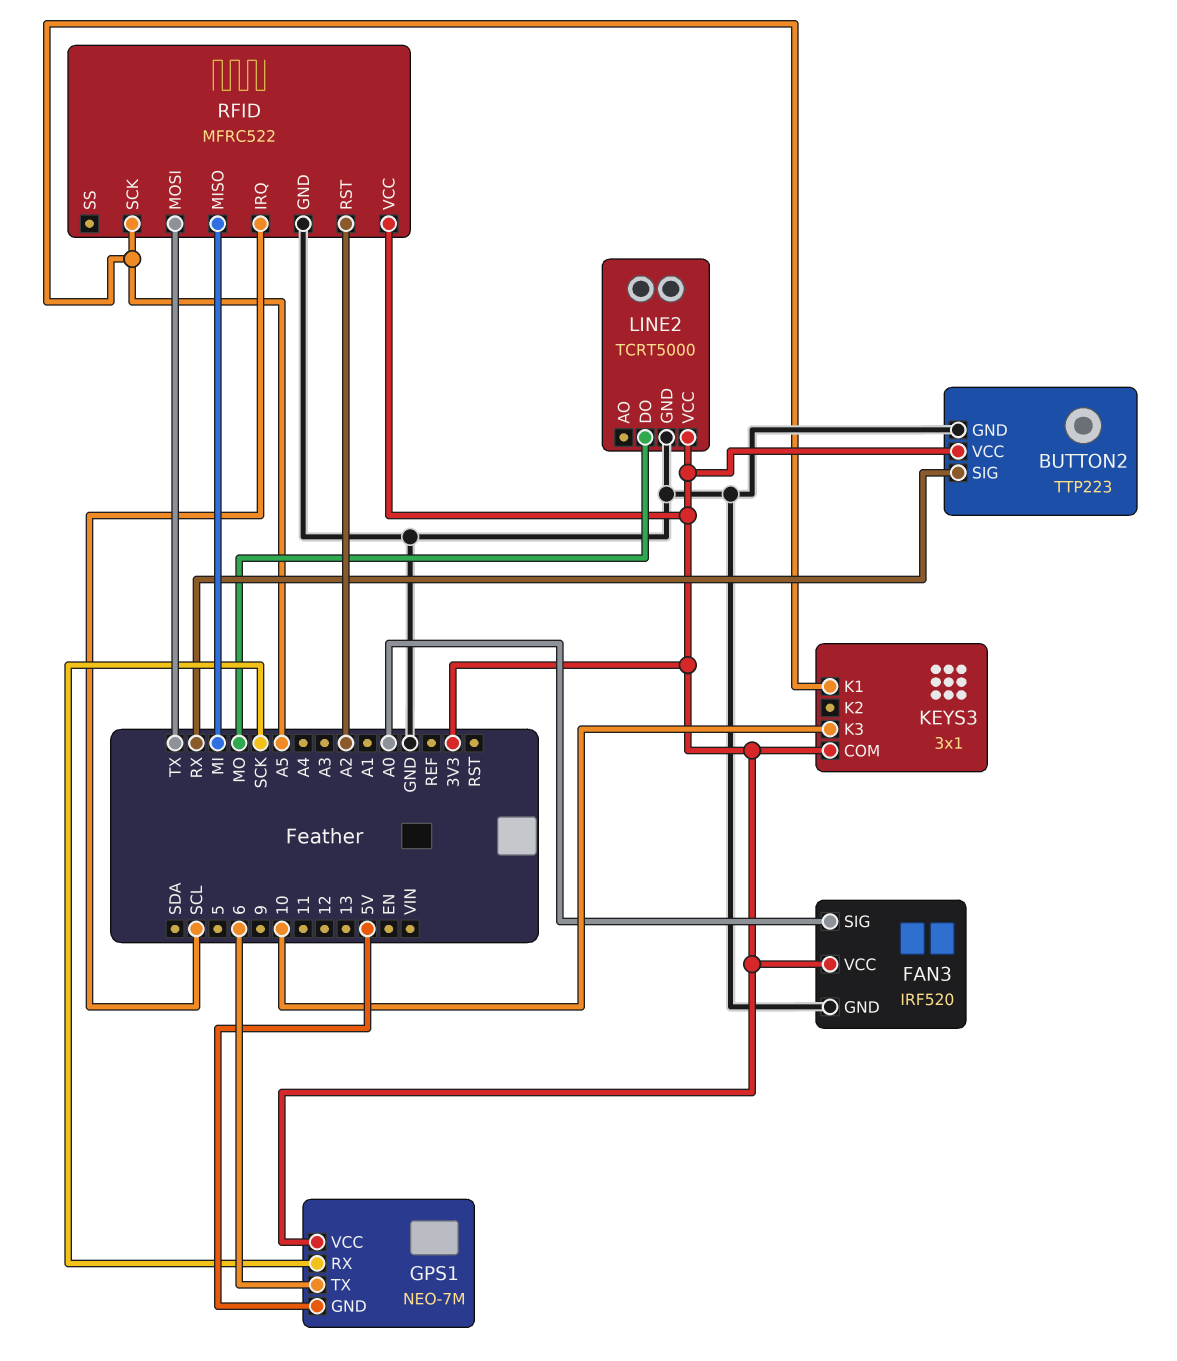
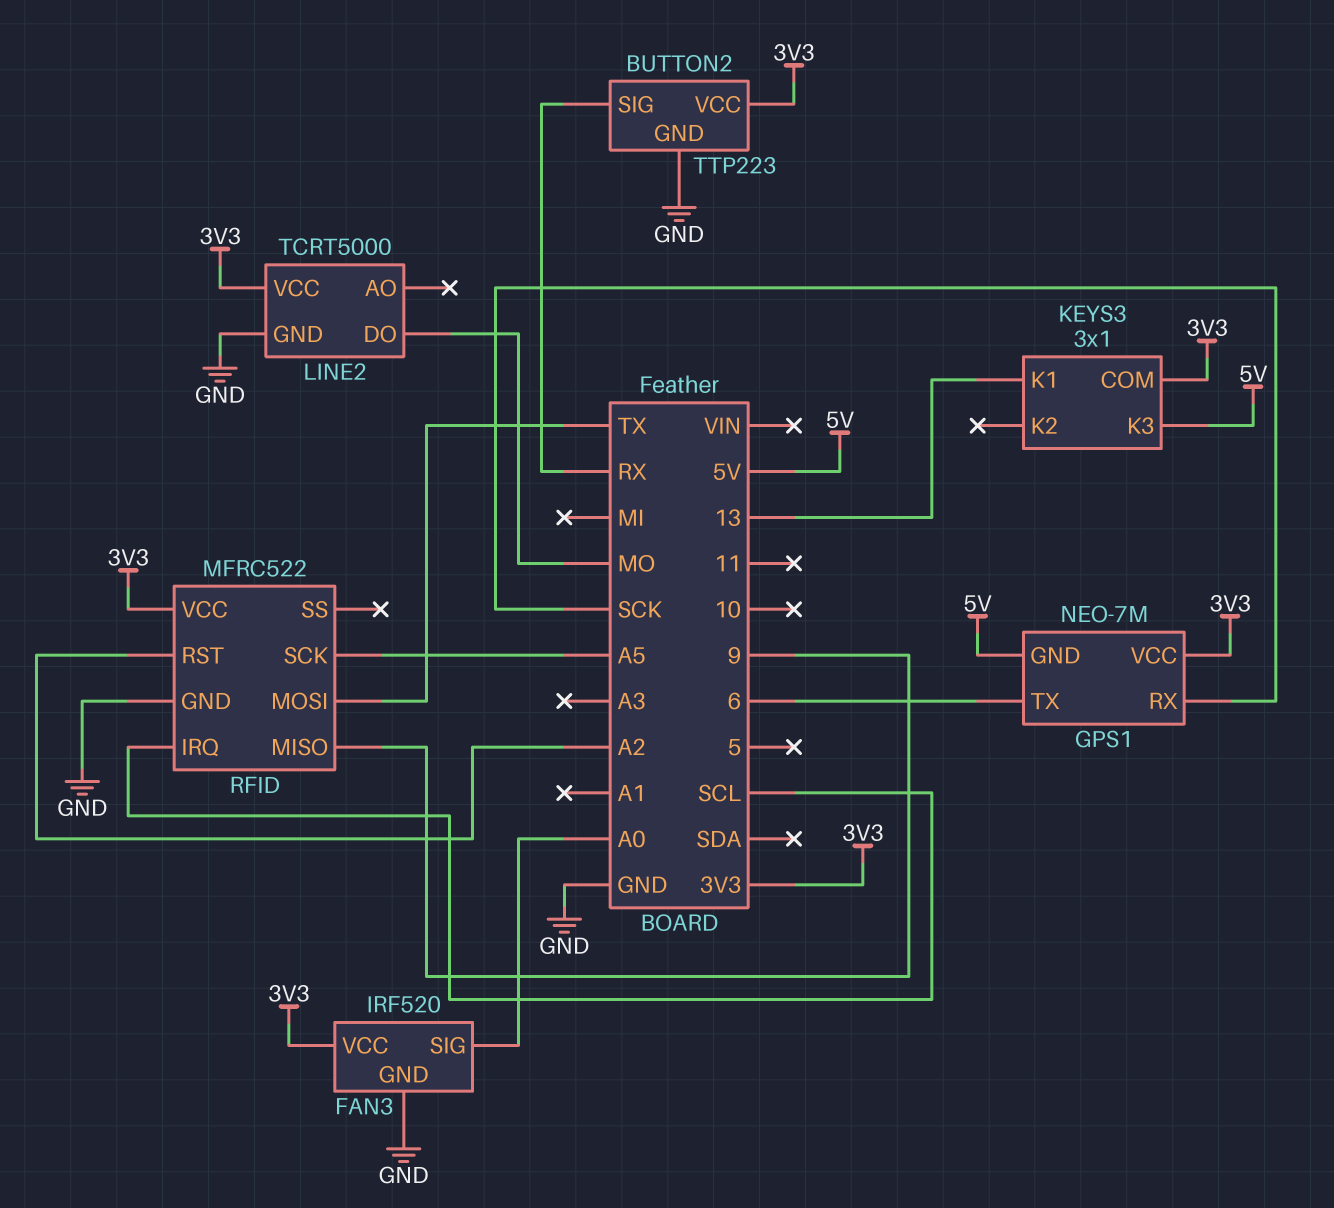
KEYS3 pin K1: A5 -> 13
KEYS3 pin K3: 10 -> 5V
RFID pin MISO: MI -> 9

